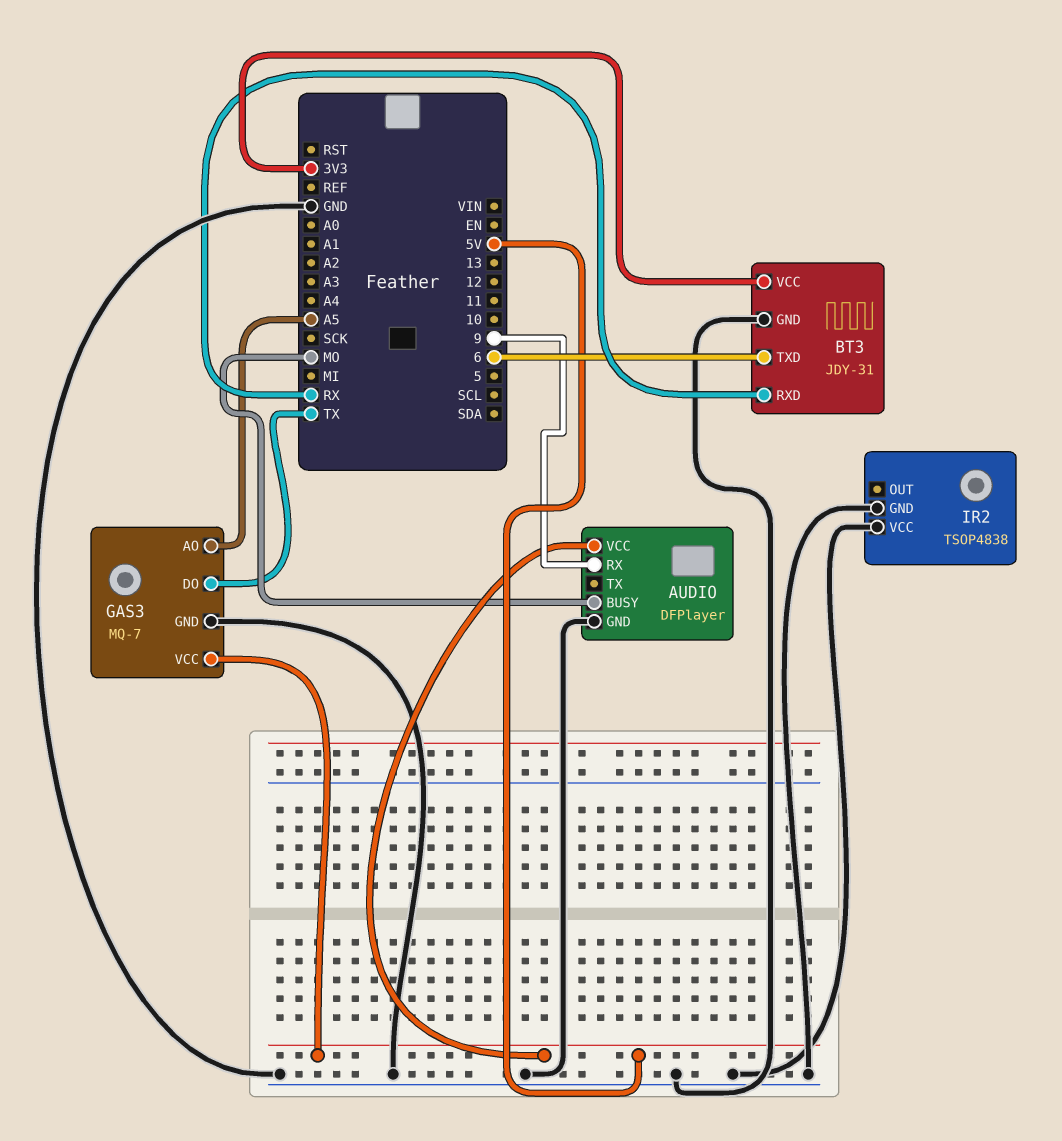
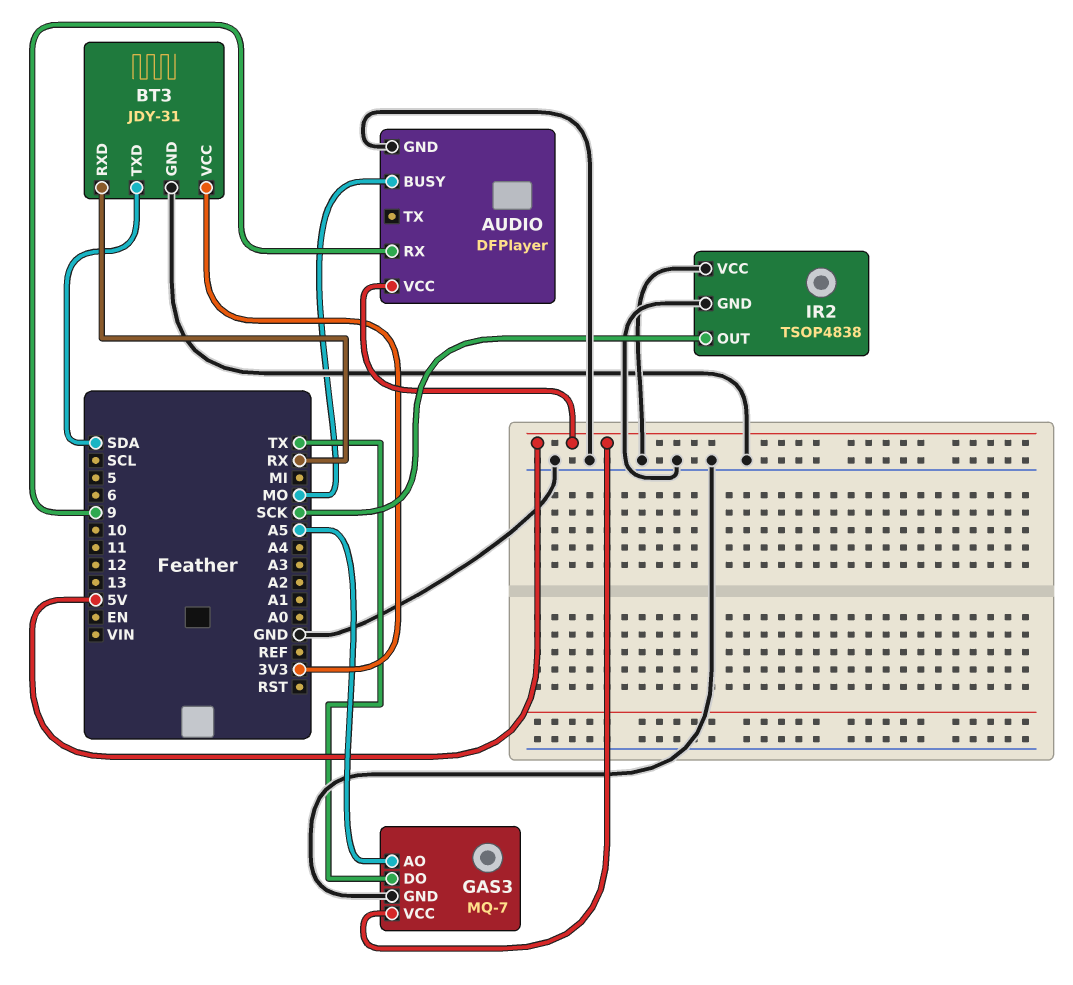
BT3 pin TXD: 6 -> SDA
IR2 pin OUT: none -> SCK

